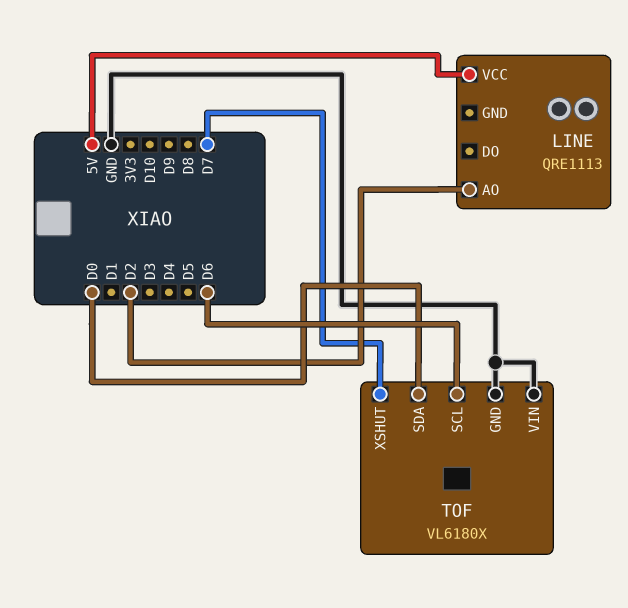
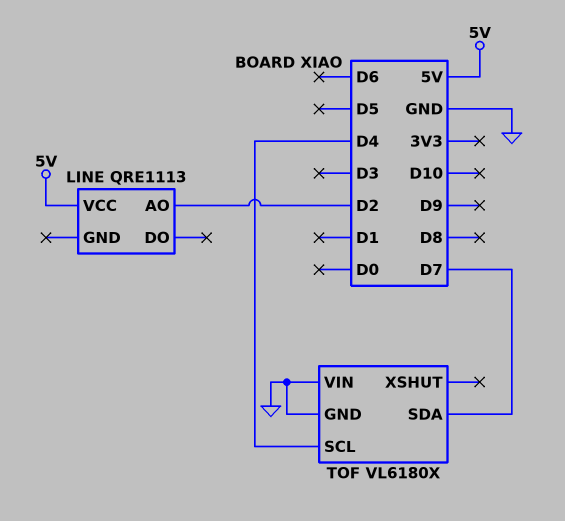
TOF pin SCL: D6 -> D4
TOF pin SDA: D0 -> D7
TOF pin XSHUT: D7 -> none

